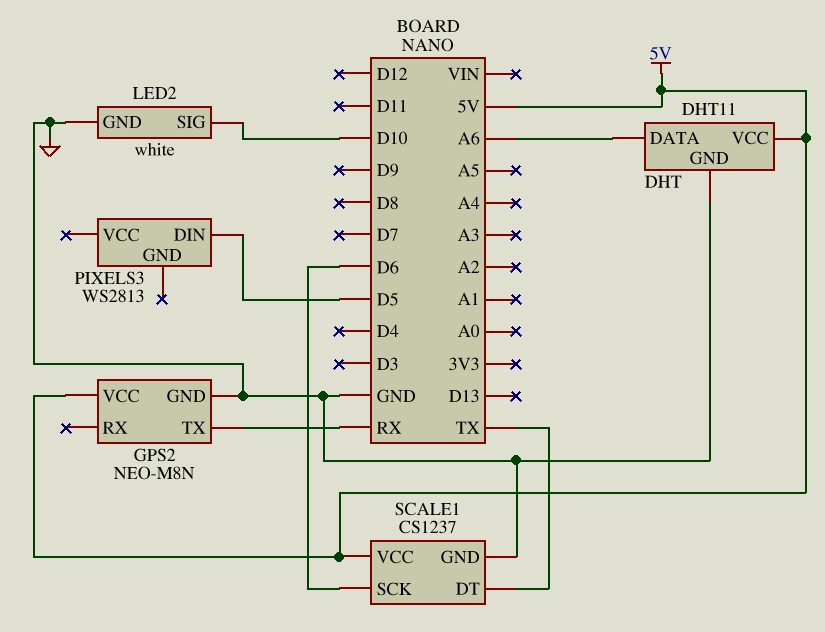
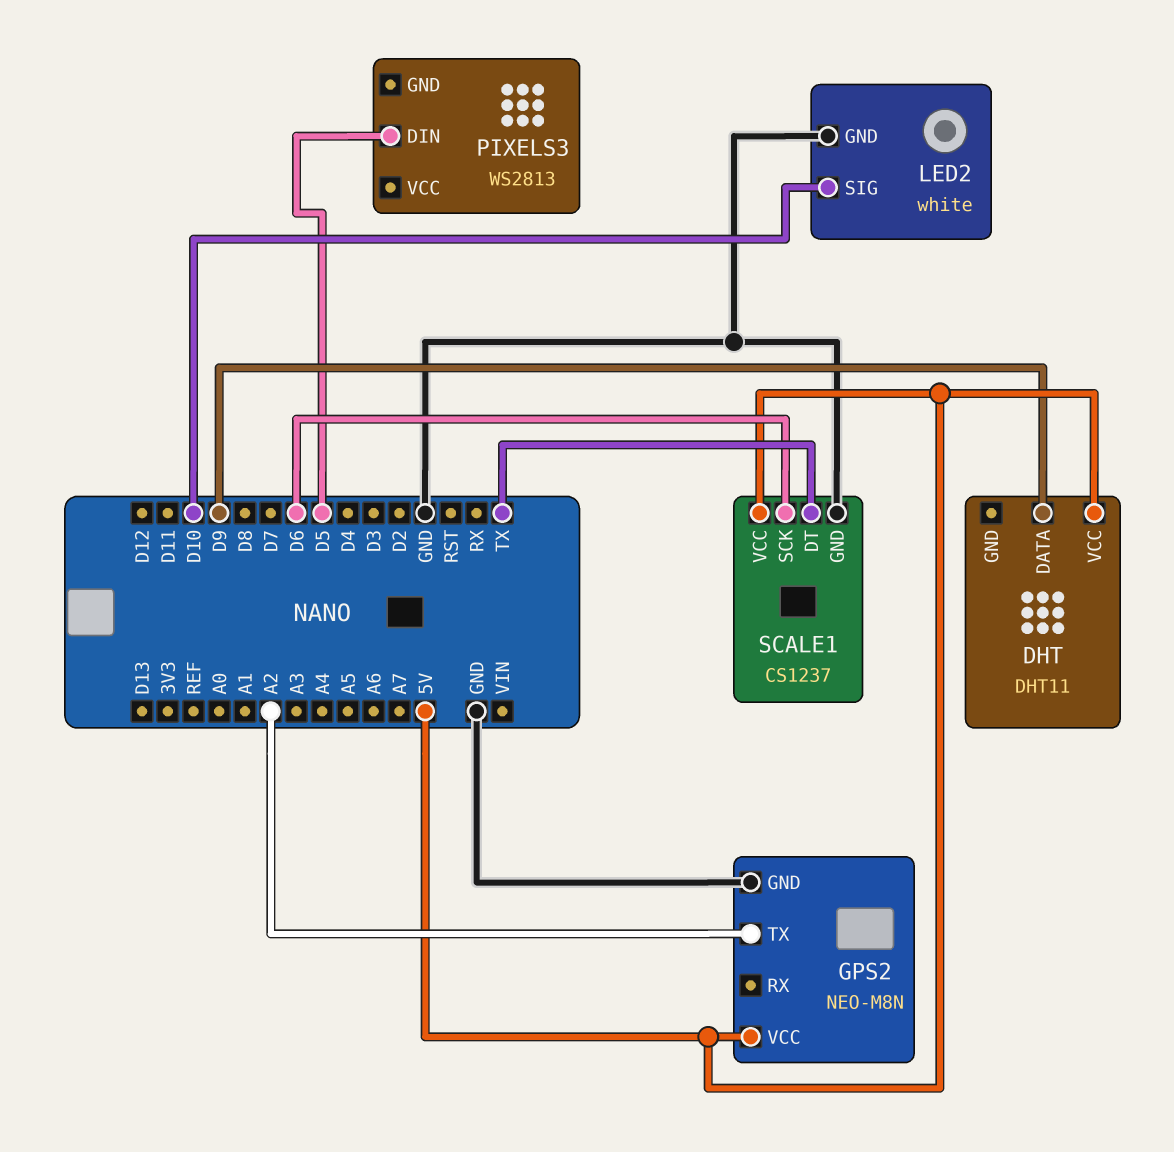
DHT pin DATA: A6 -> D9
DHT pin GND: GND -> none
GPS2 pin TX: RX -> A2

